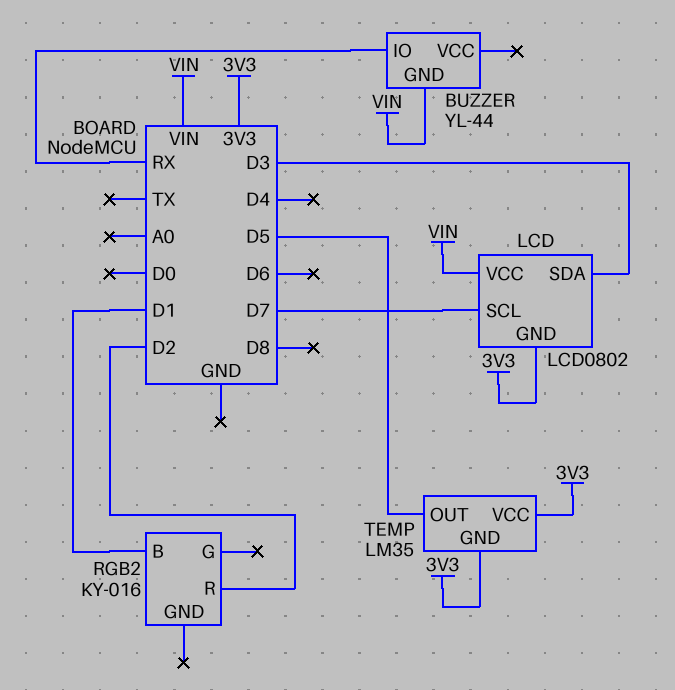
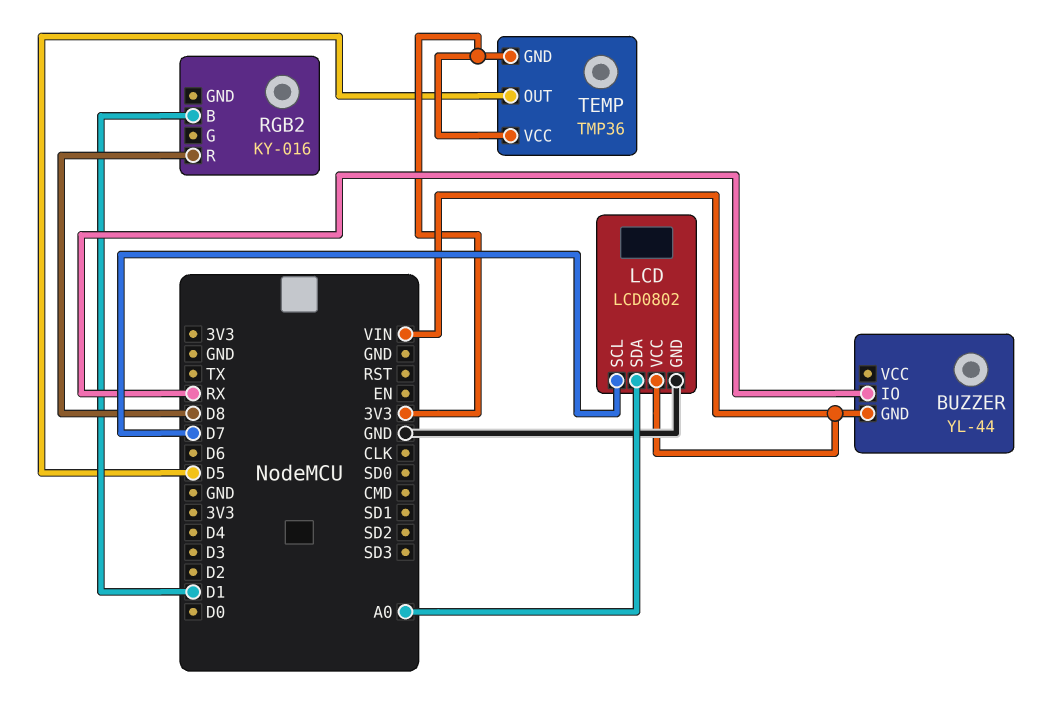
LCD pin GND: 3V3 -> GND
LCD pin SDA: D3 -> A0
RGB2 pin R: D2 -> D8
TEMP: LM35 -> TMP36

